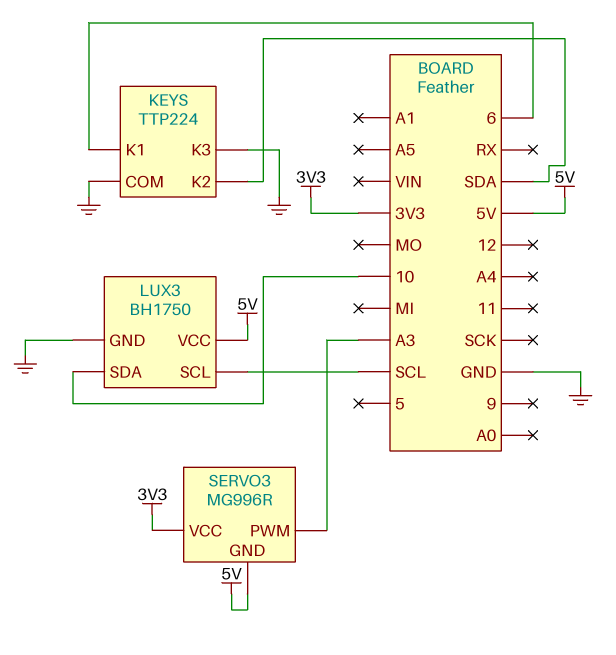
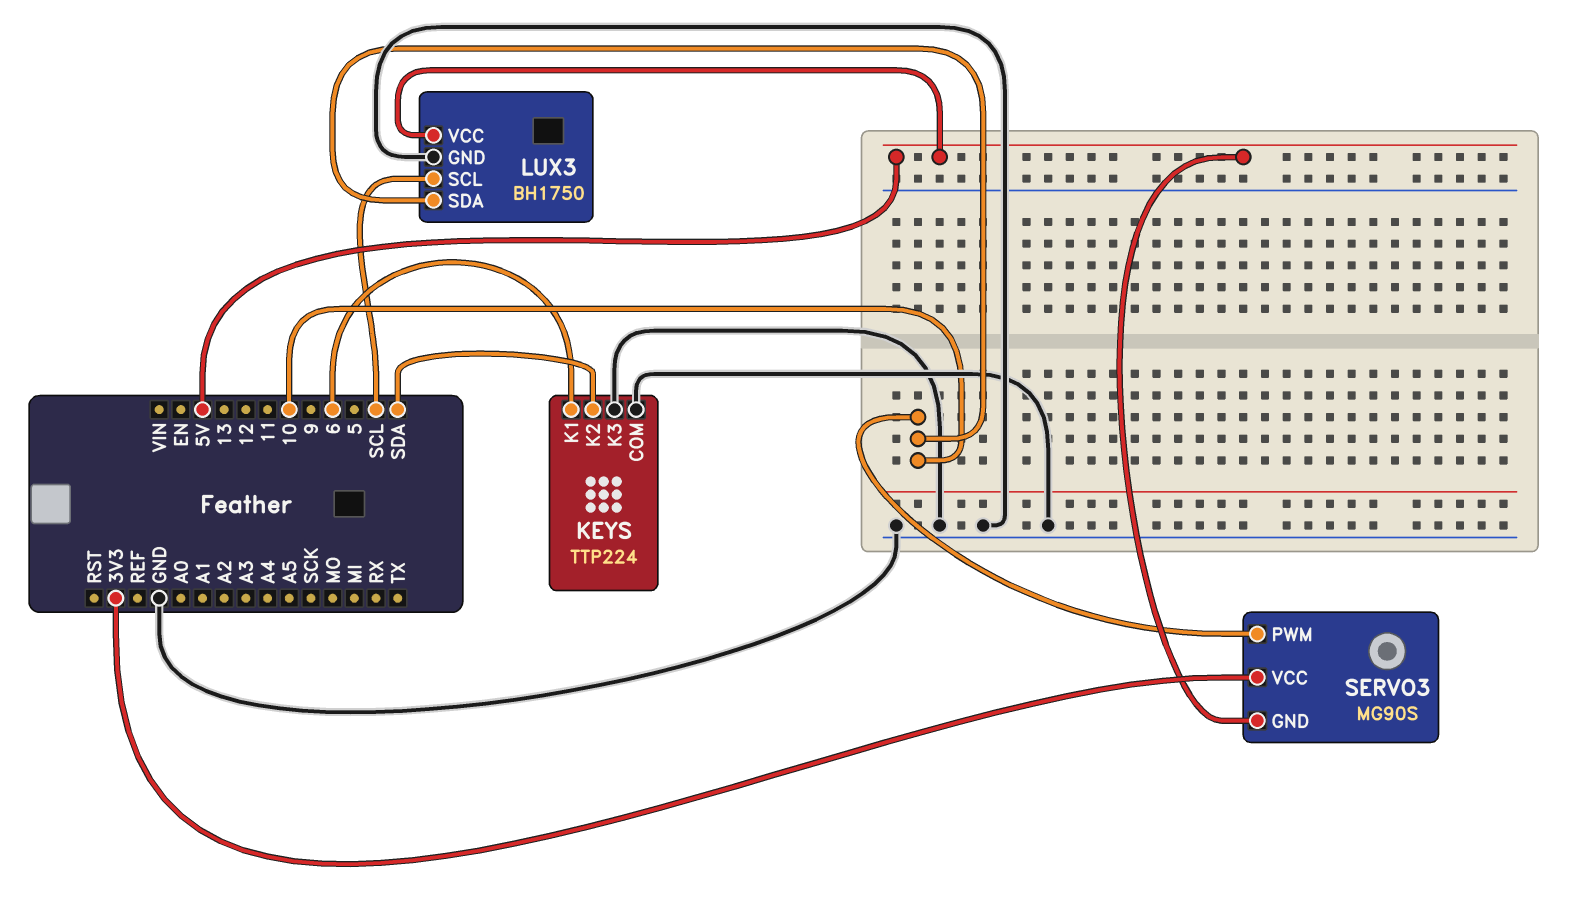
SERVO3: MG996R -> MG90S
SERVO3 pin PWM: A3 -> 10

